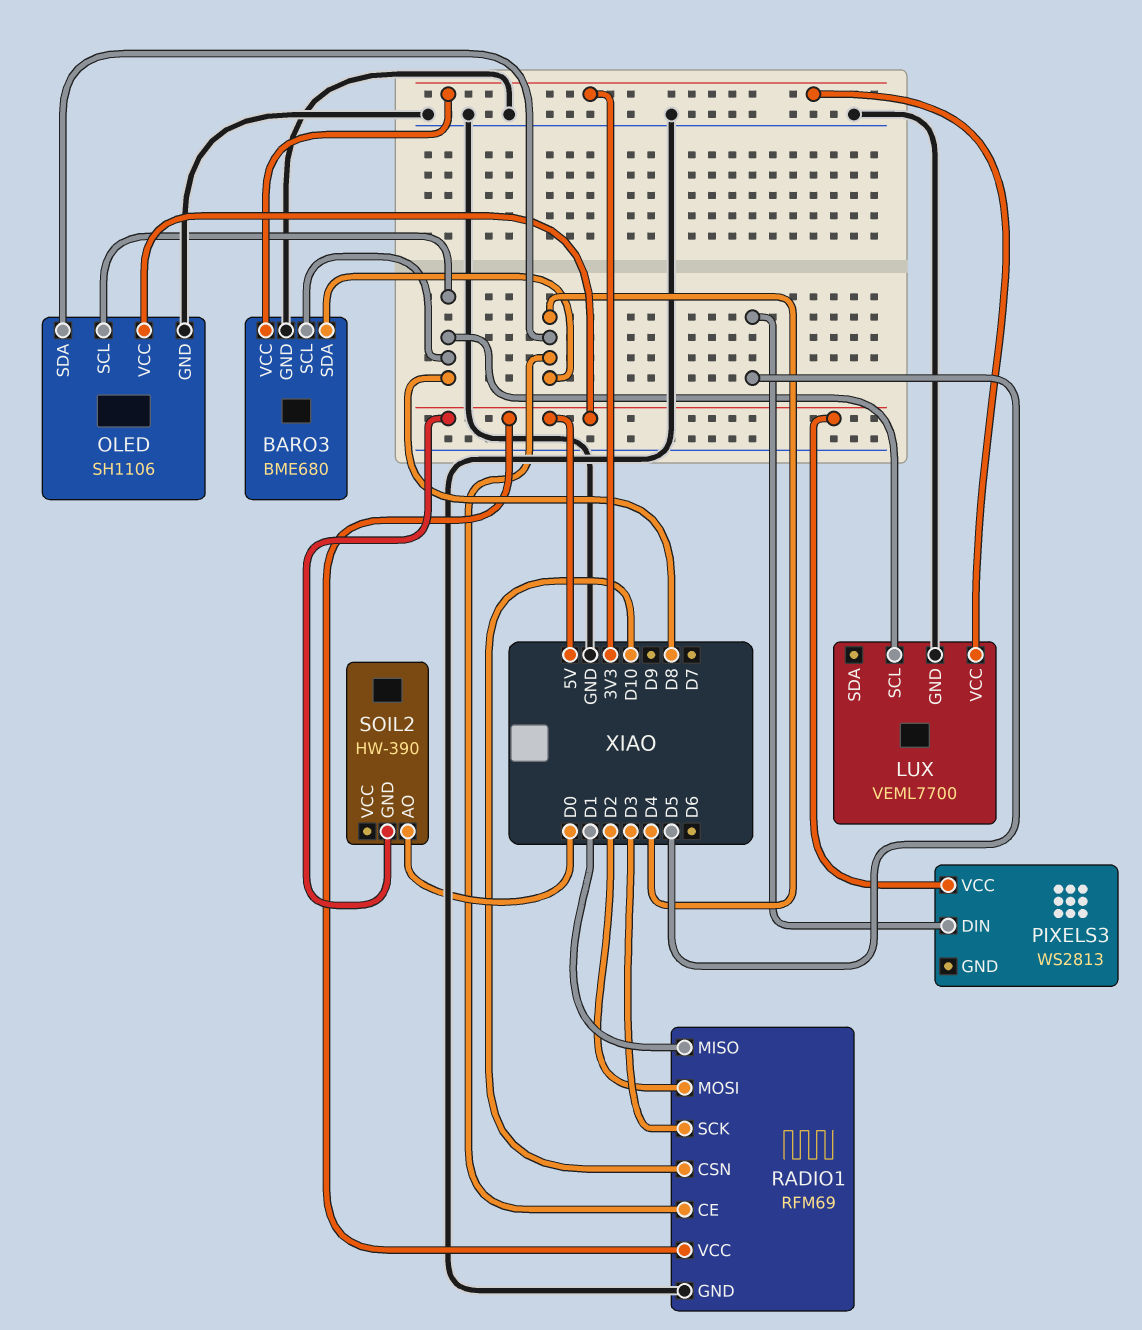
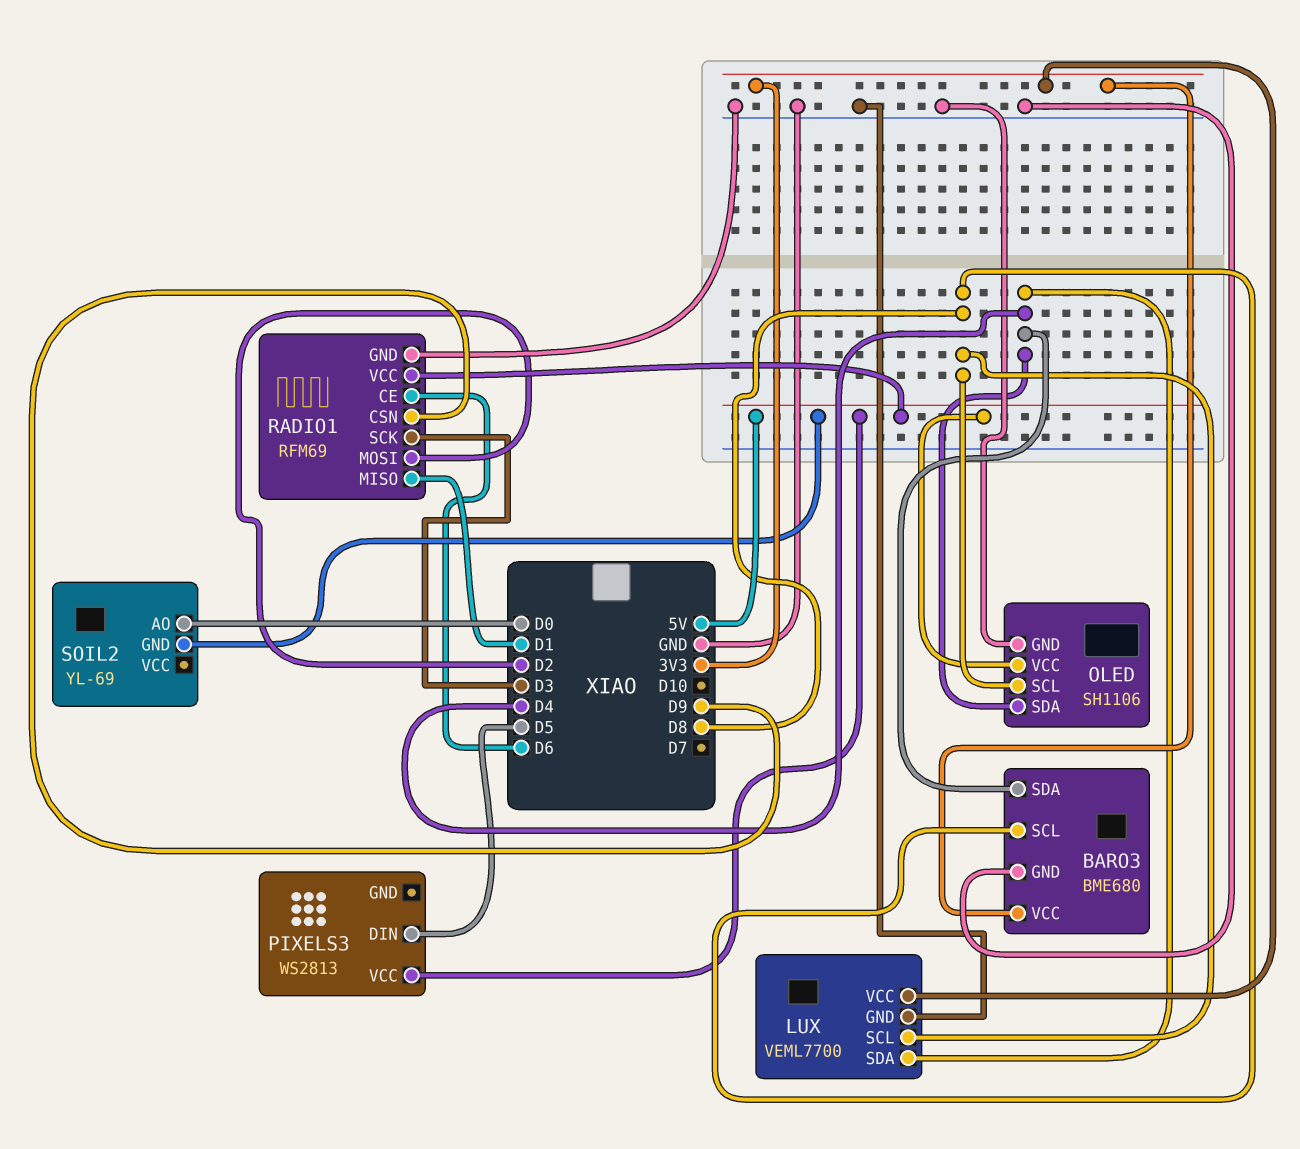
LUX pin SDA: none -> D4
RADIO1 pin CE: D4 -> D6
RADIO1 pin CSN: D10 -> D9
SOIL2: HW-390 -> YL-69

